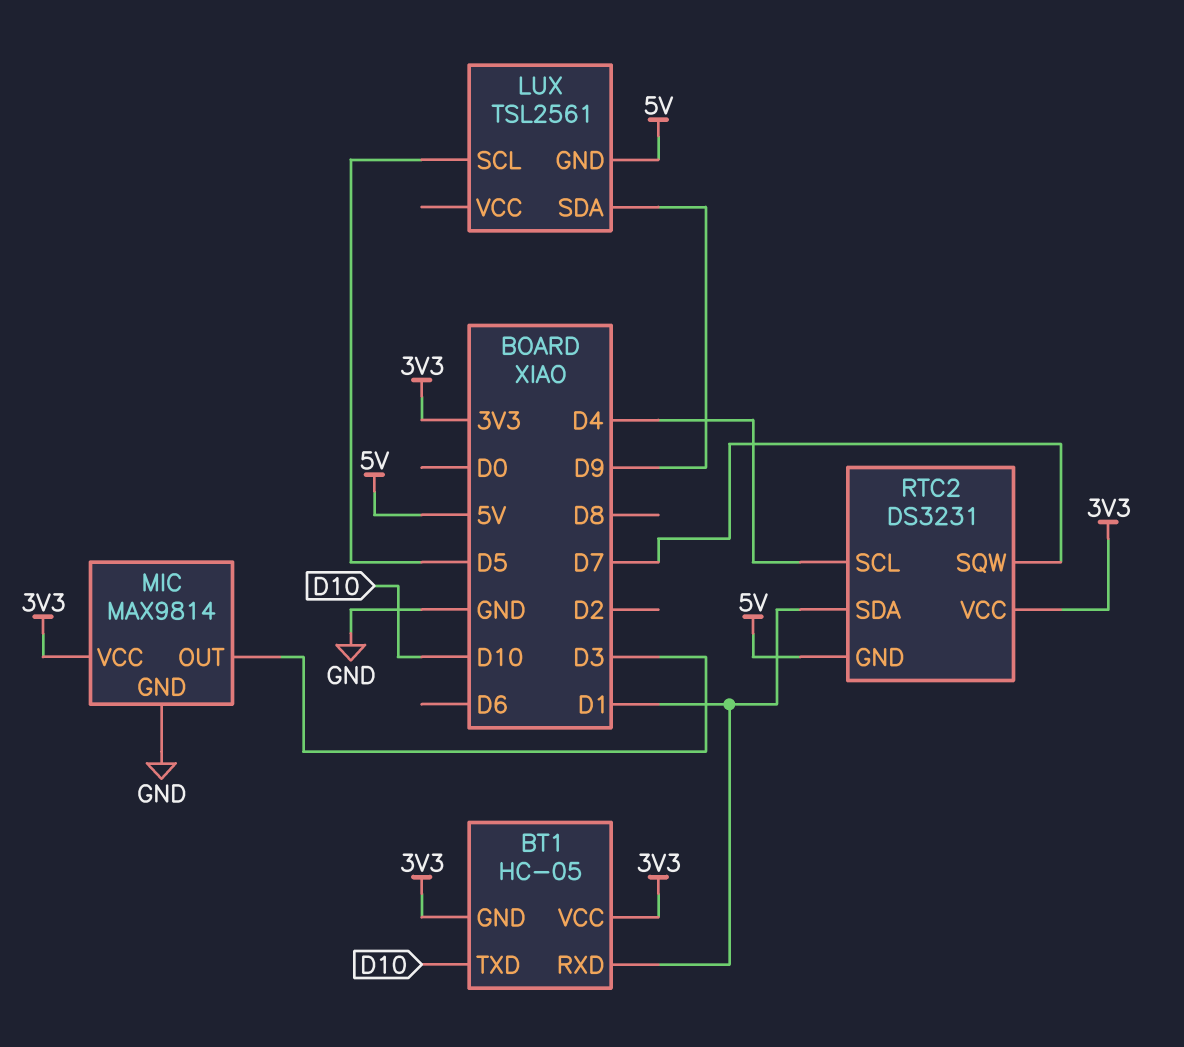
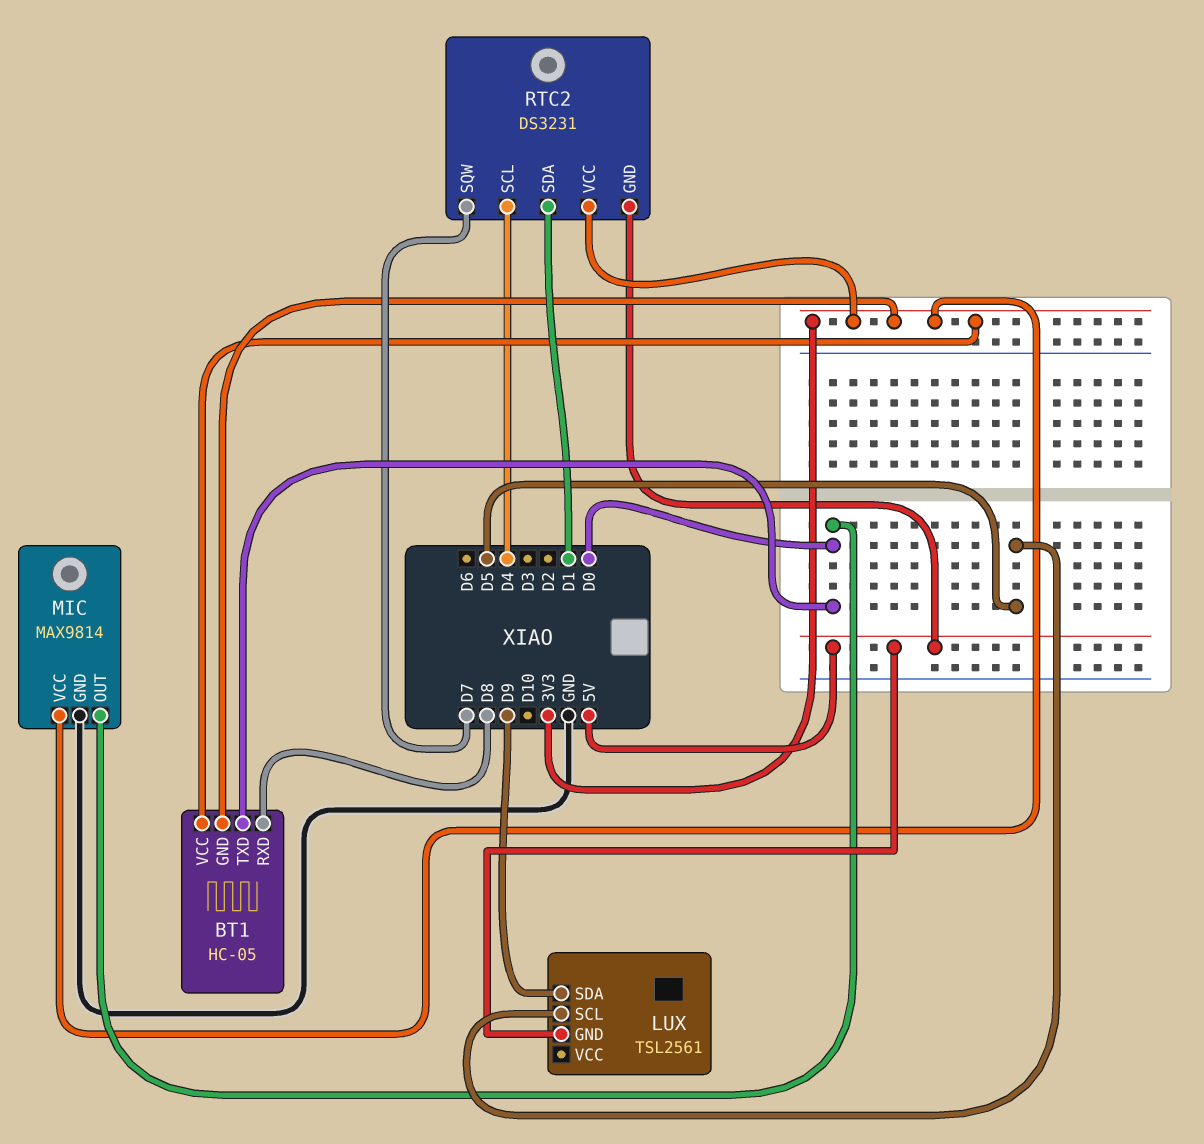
BT1 pin RXD: D1 -> D8
BT1 pin TXD: D10 -> D0
MIC pin OUT: D3 -> D0

